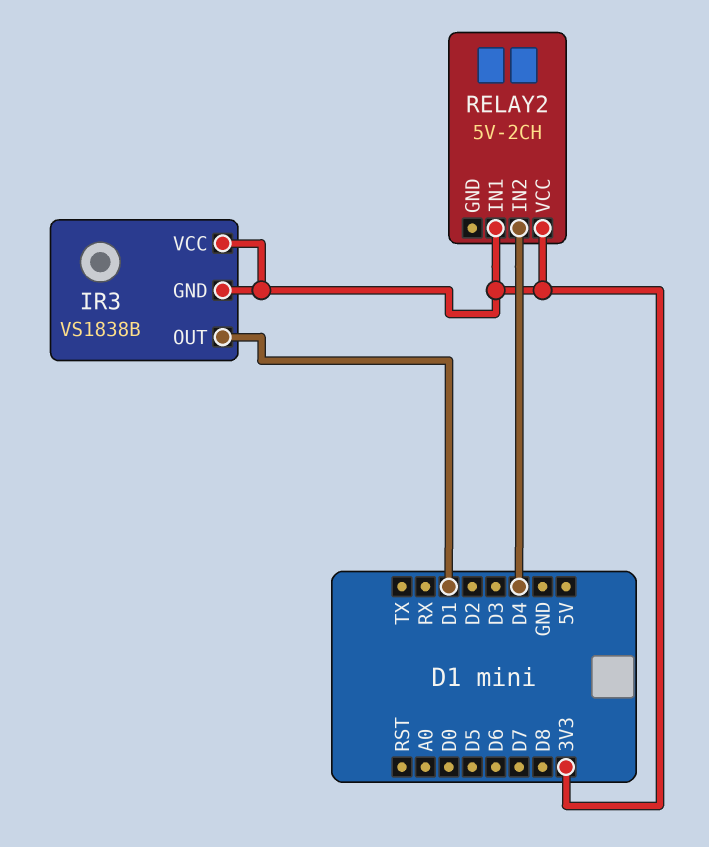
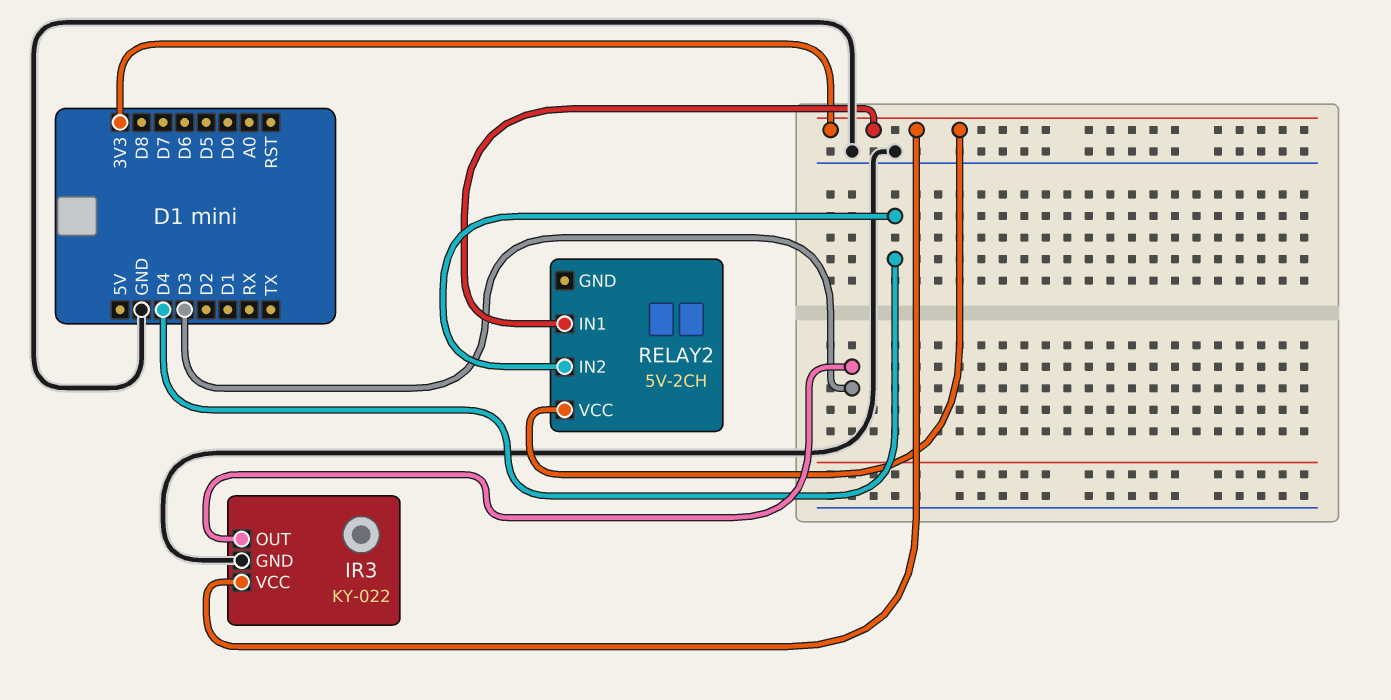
IR3: VS1838B -> KY-022
IR3 pin GND: 3V3 -> GND
IR3 pin OUT: D1 -> D3

